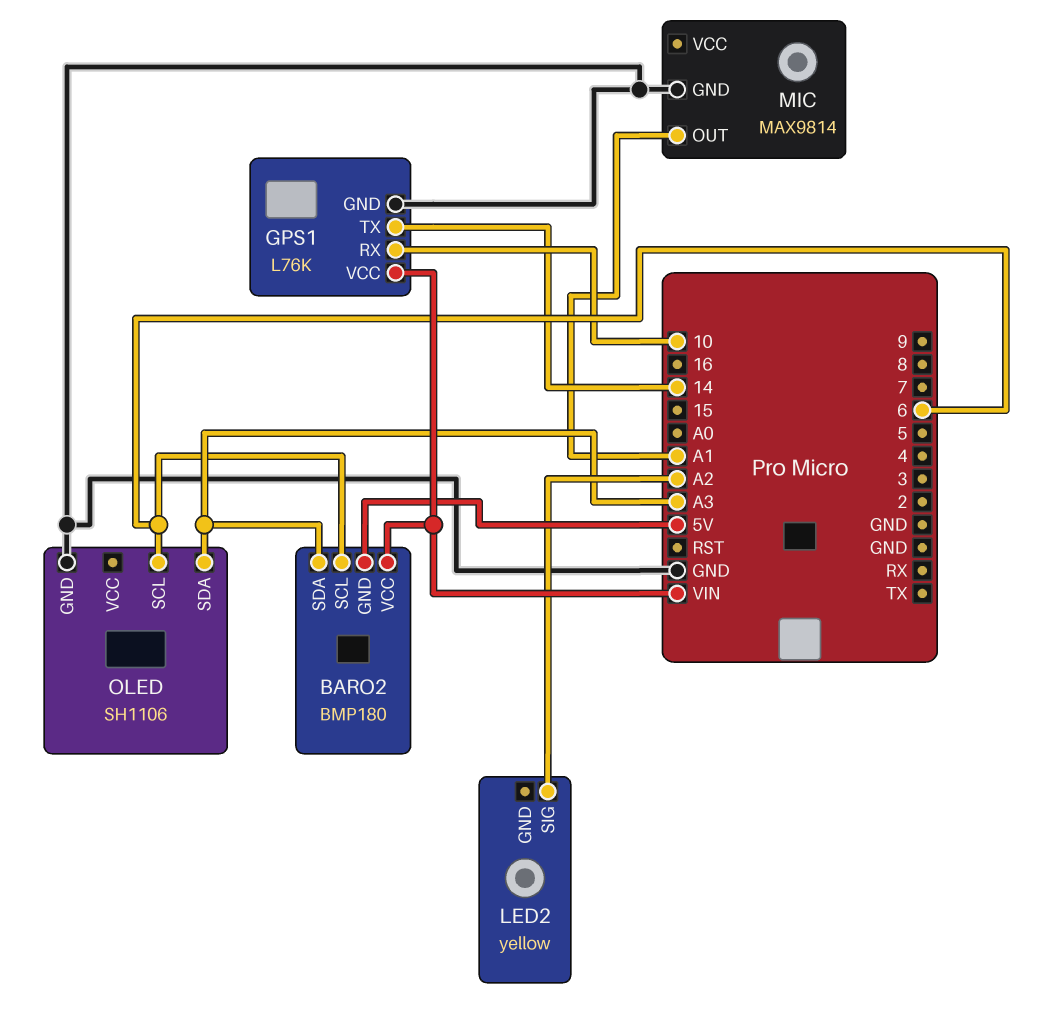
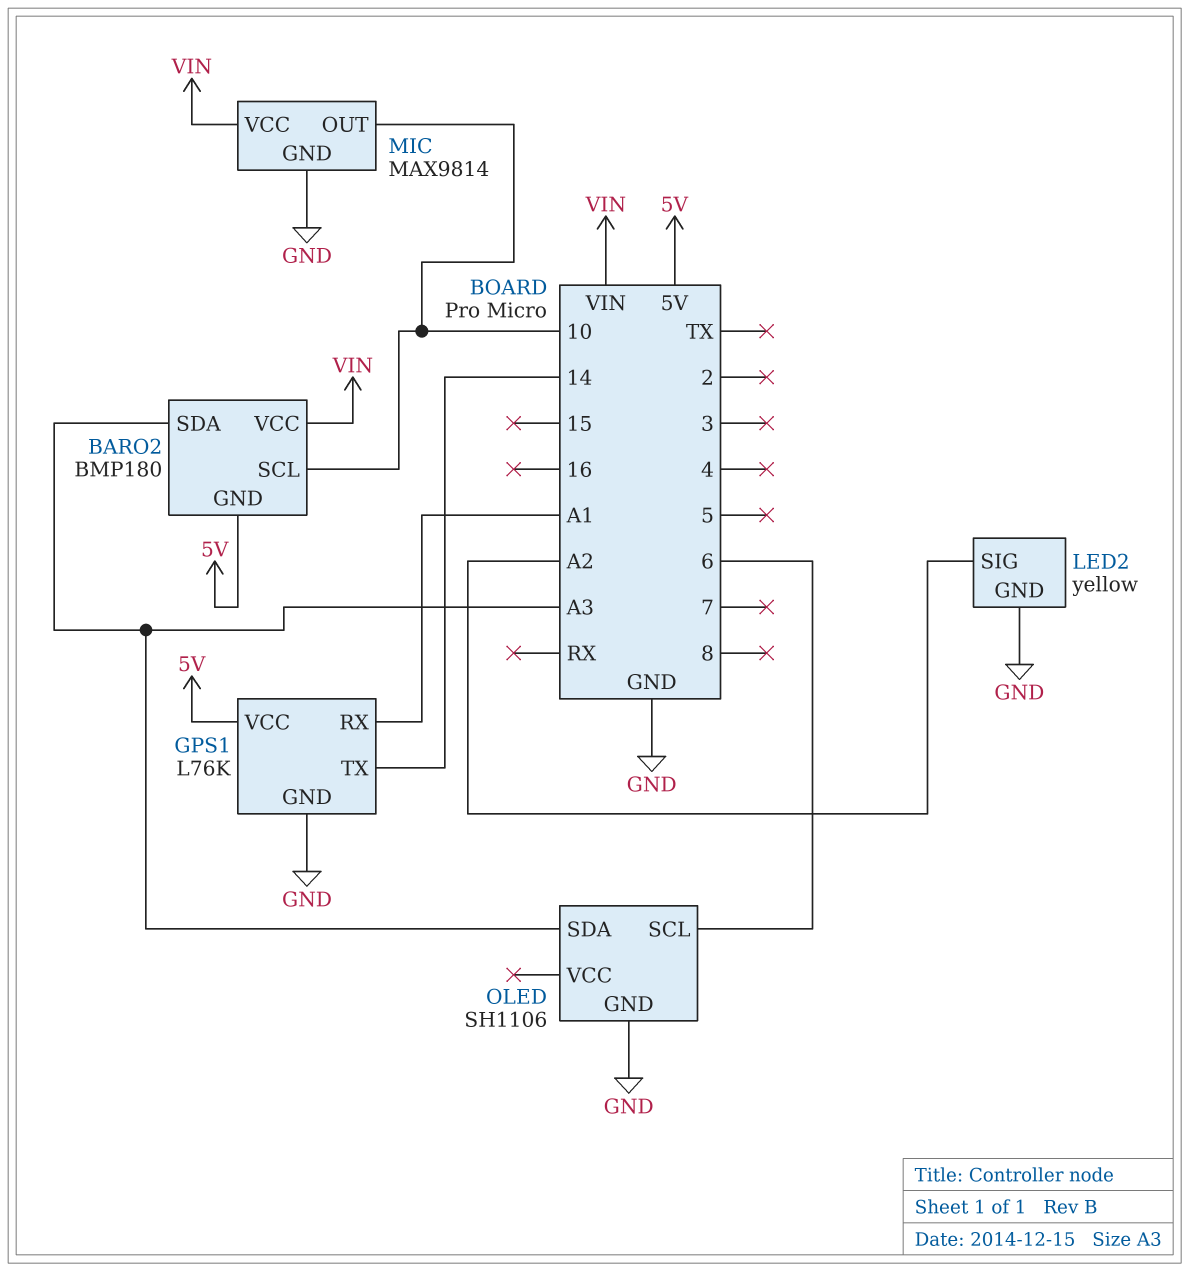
BARO2 pin SCL: 6 -> 10
GPS1 pin RX: 10 -> A1
GPS1 pin VCC: VIN -> 5V
LED2 pin GND: none -> GND
MIC pin OUT: A1 -> 10
MIC pin VCC: none -> VIN

